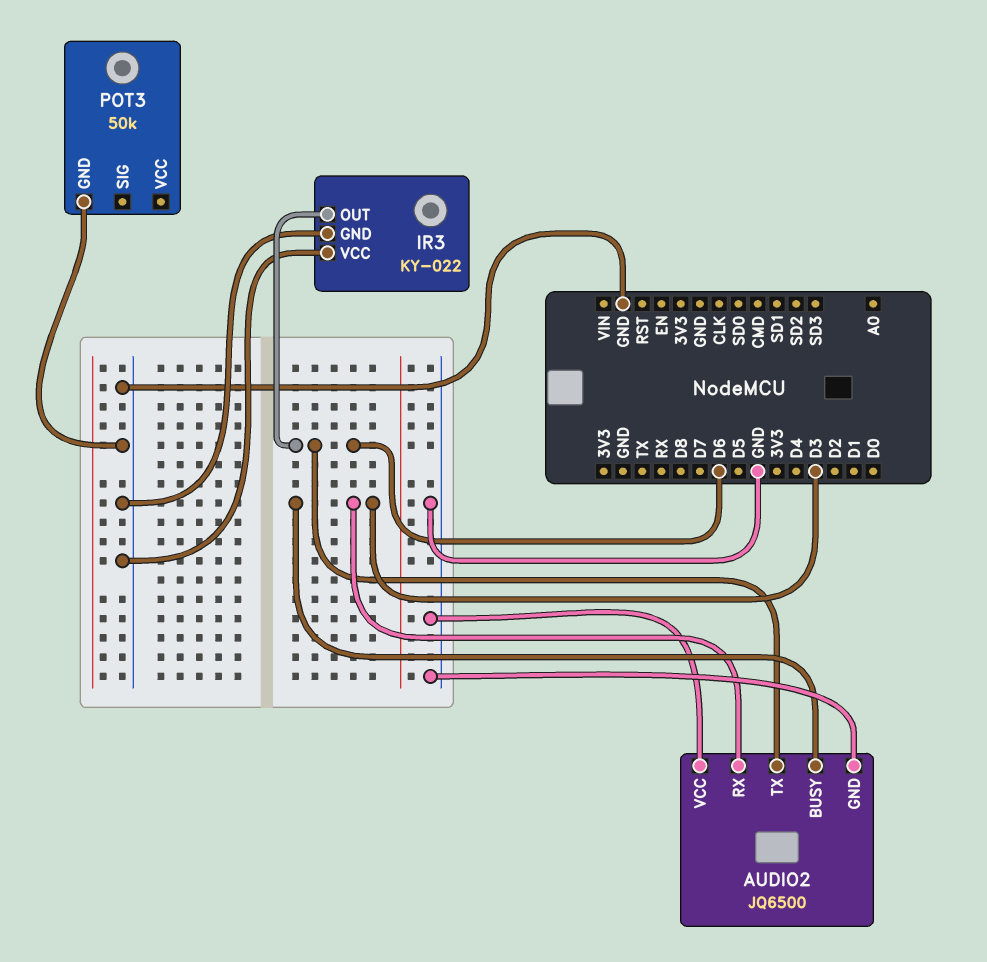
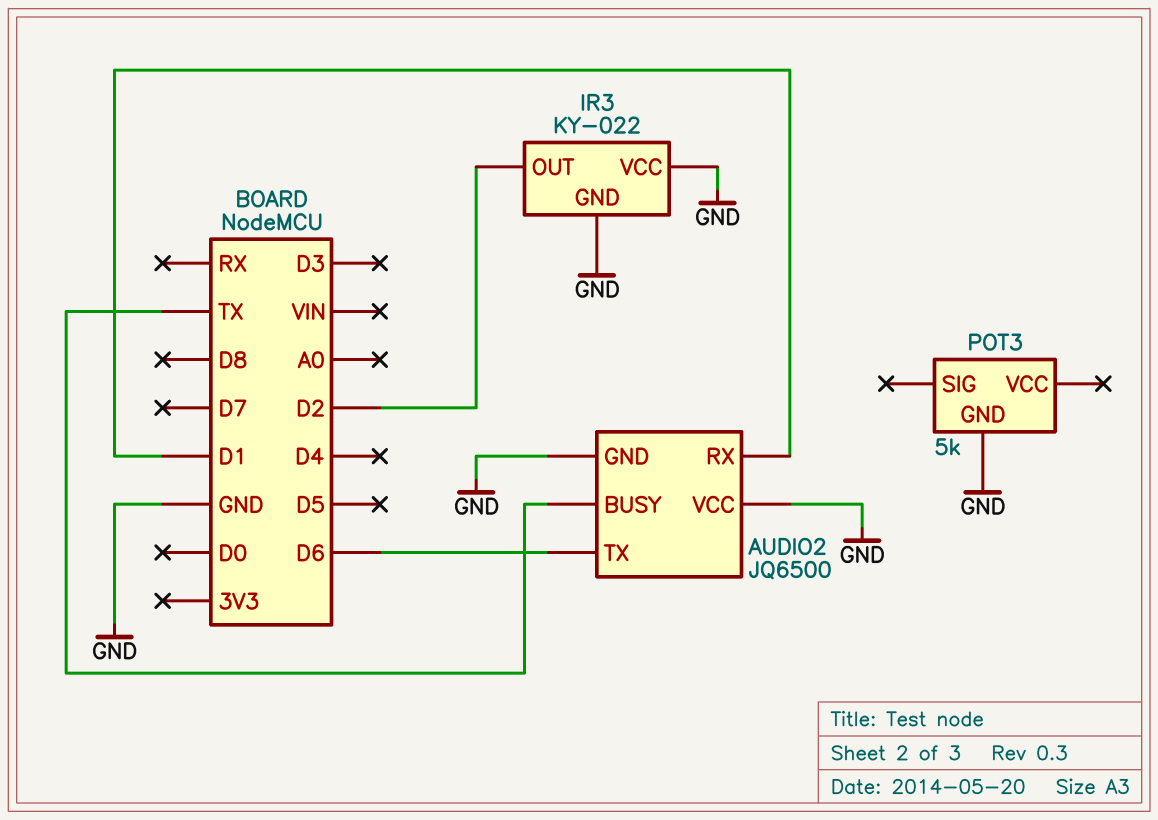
AUDIO2 pin BUSY: D3 -> TX
AUDIO2 pin RX: D3 -> D1
IR3 pin OUT: D6 -> D2
POT3: 50k -> 5k

